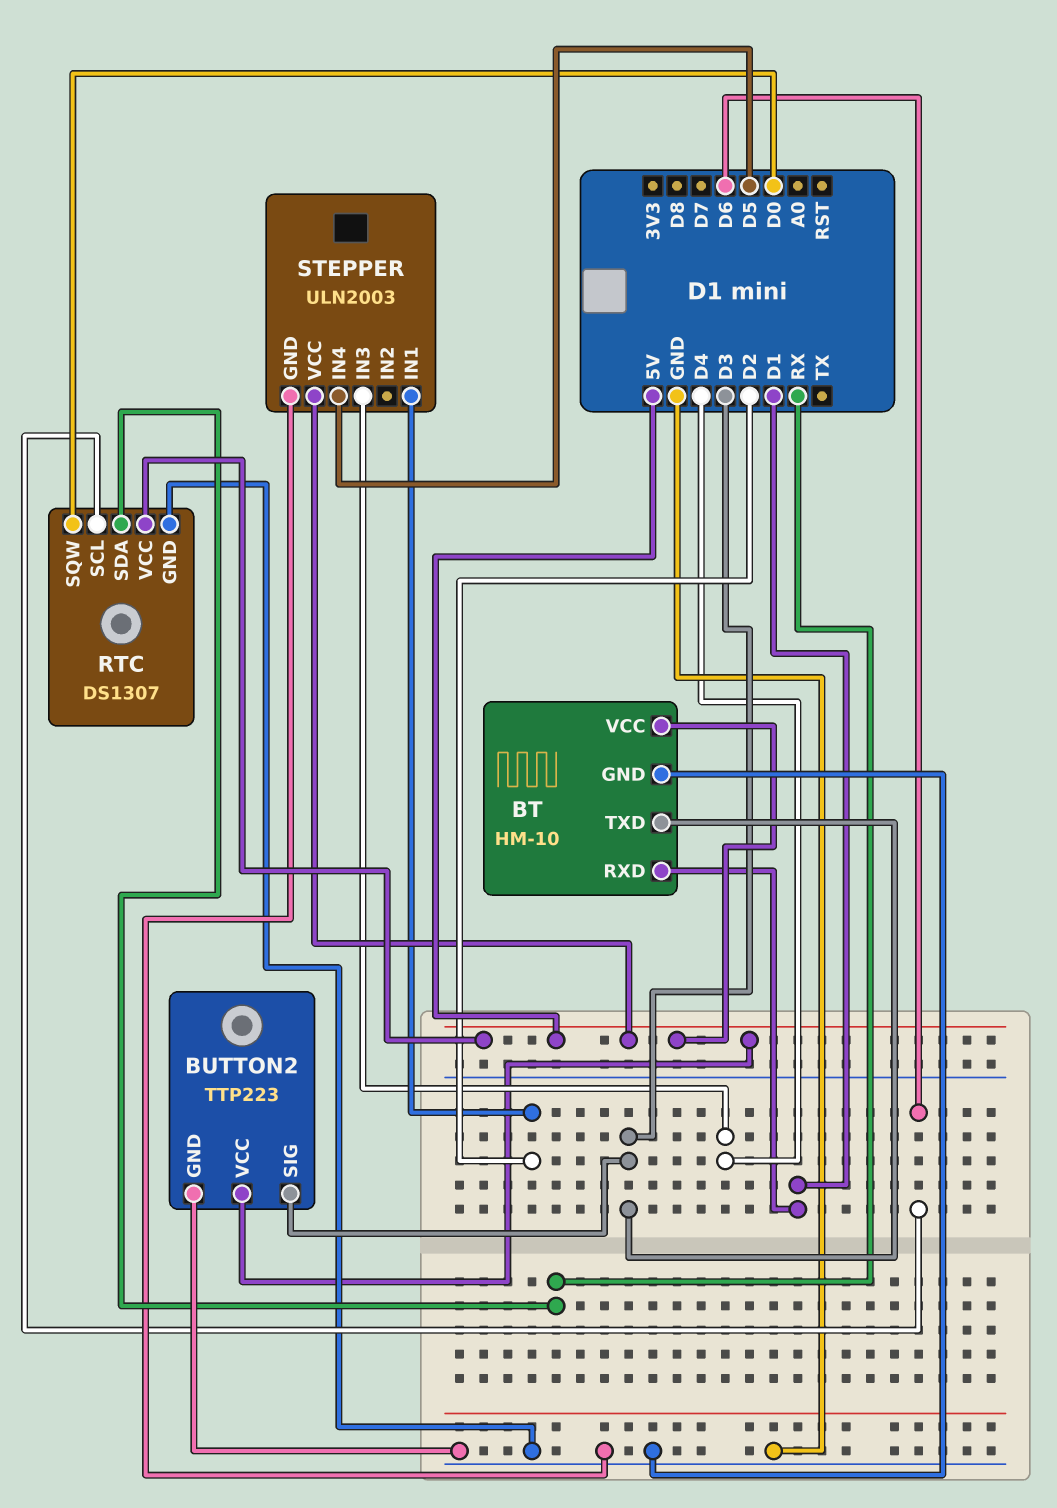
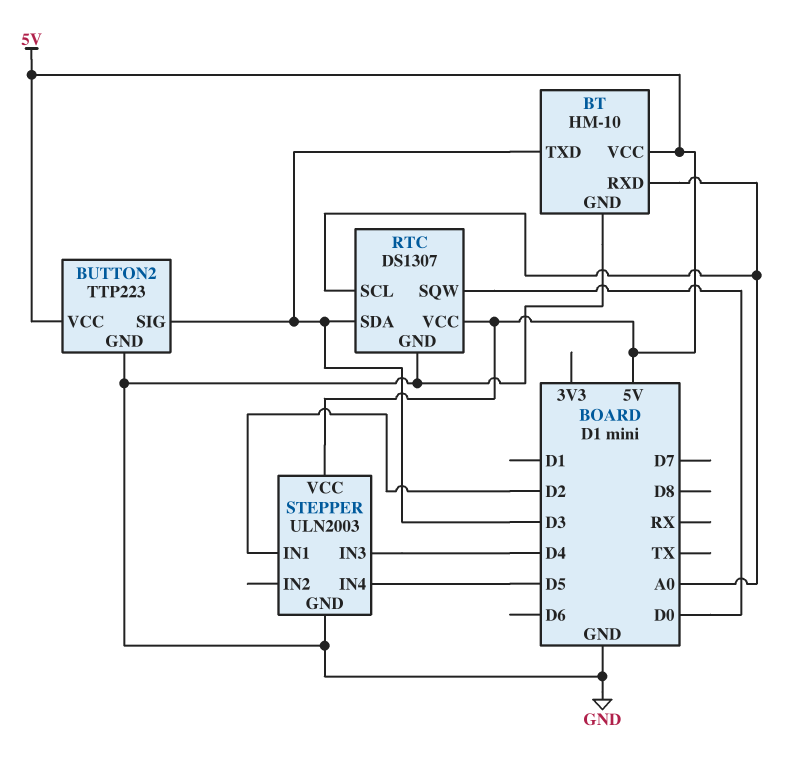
BT pin RXD: D1 -> A0
RTC pin SCL: D6 -> A0
RTC pin SDA: RX -> D3

